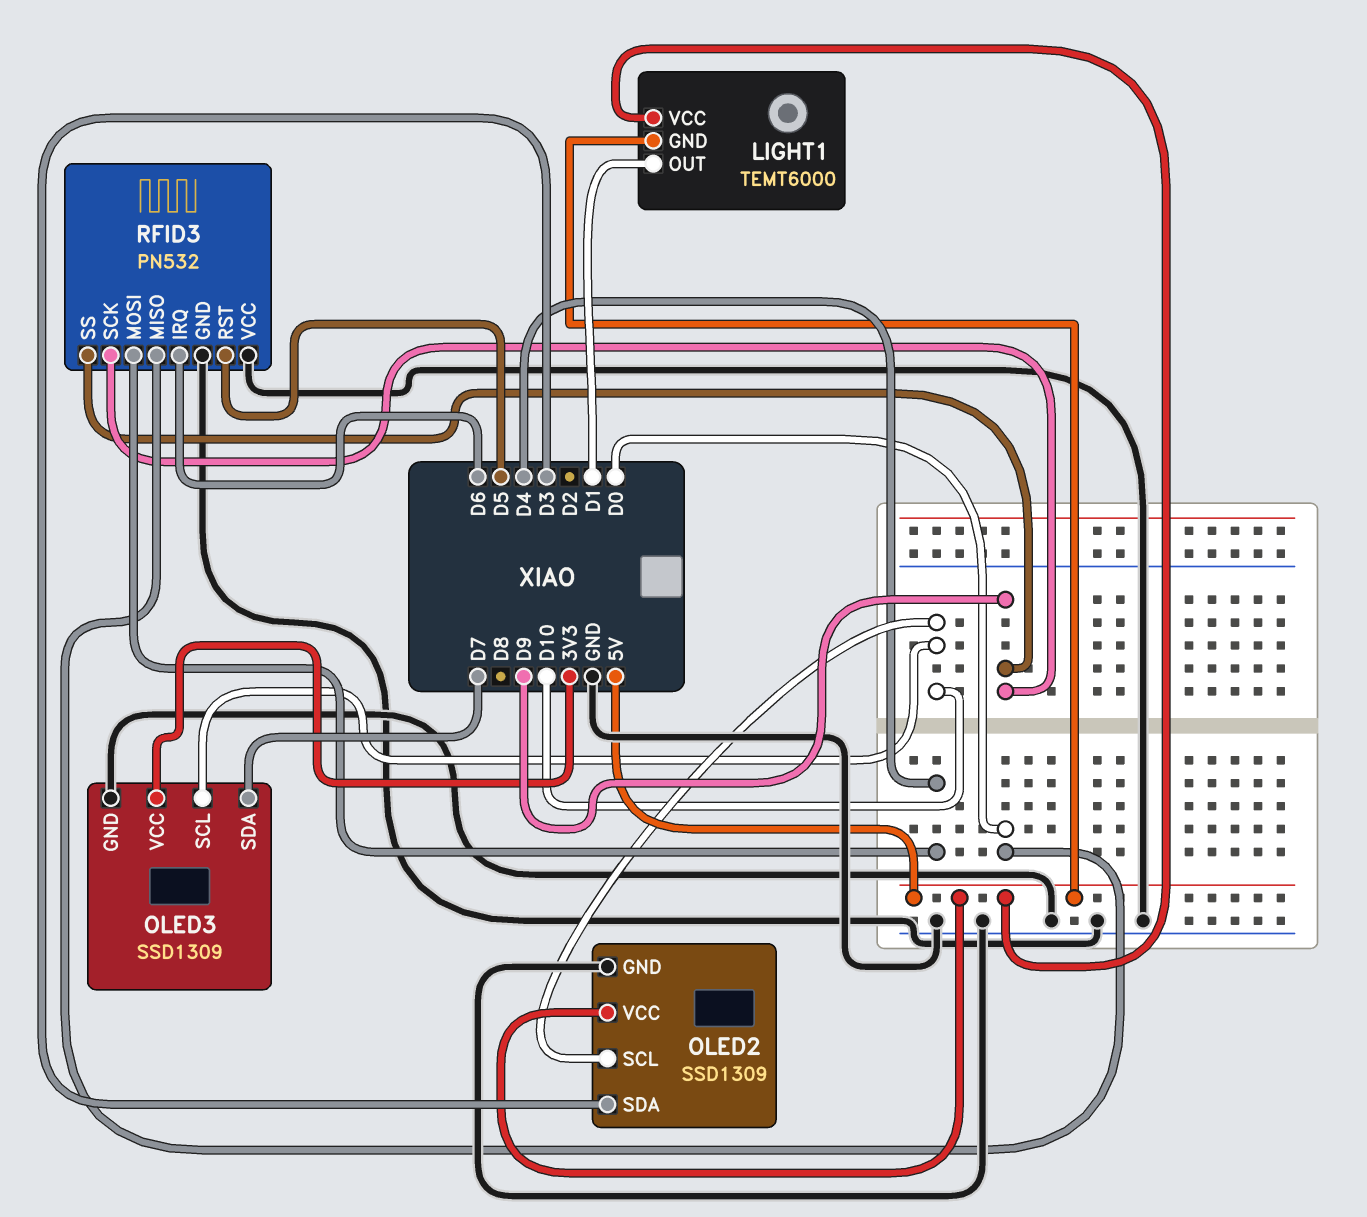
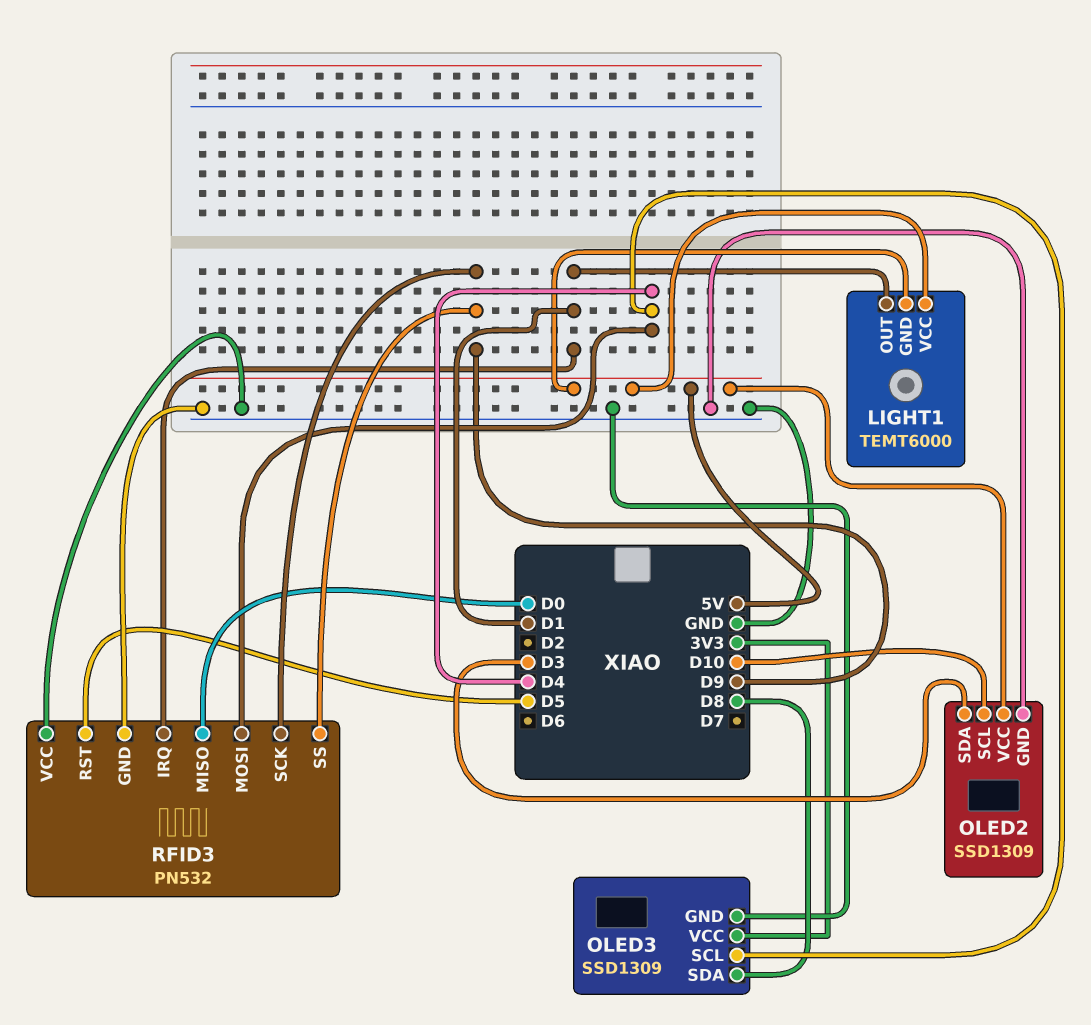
OLED3 pin SCL: D10 -> D4
OLED3 pin SDA: D7 -> D8
RFID3 pin IRQ: D6 -> D1

